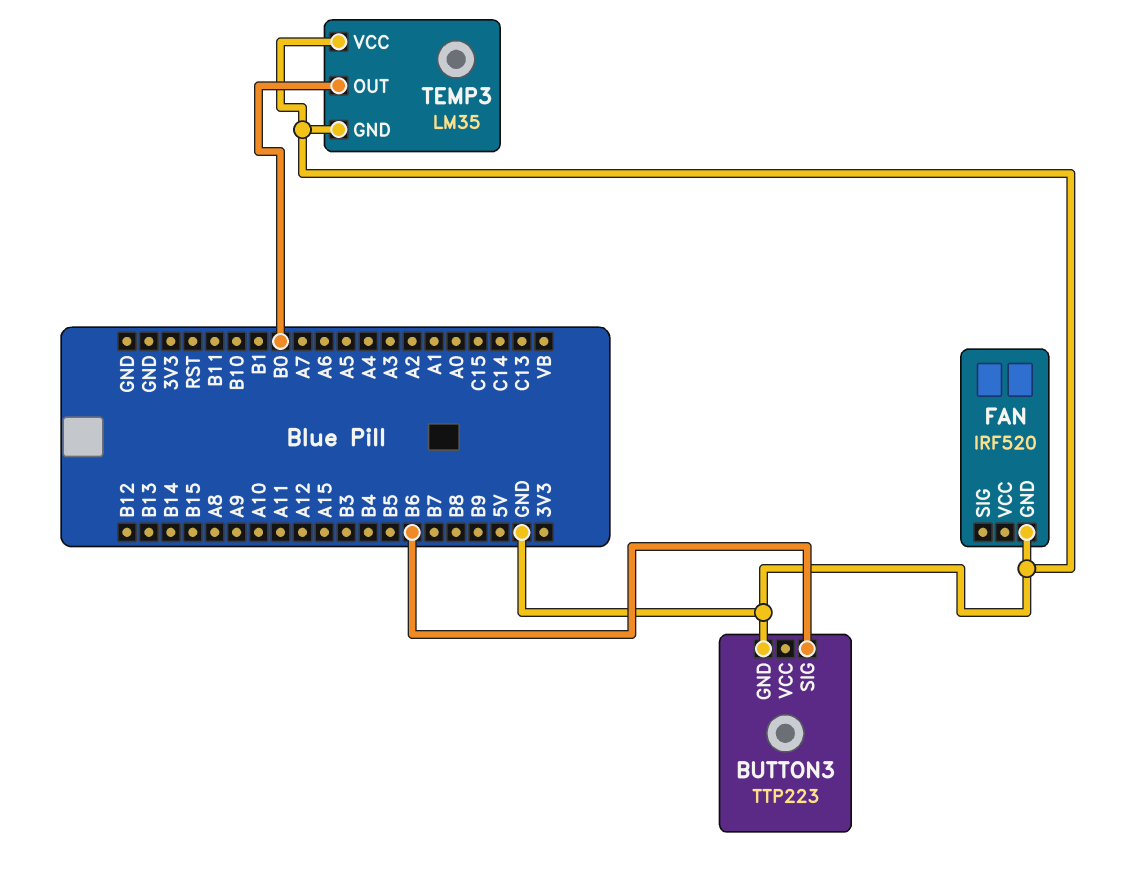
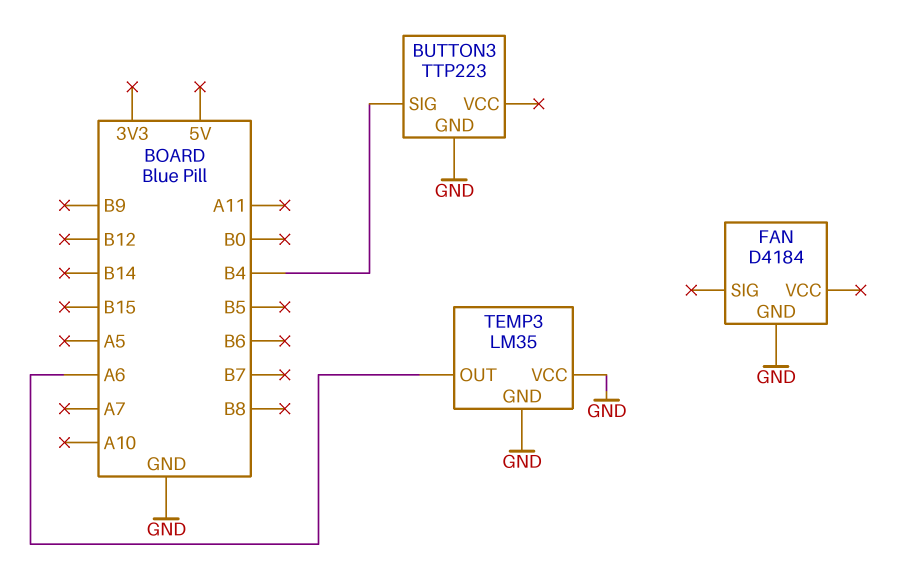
BUTTON3 pin SIG: B6 -> B4
FAN: IRF520 -> D4184
TEMP3 pin OUT: B0 -> A6

